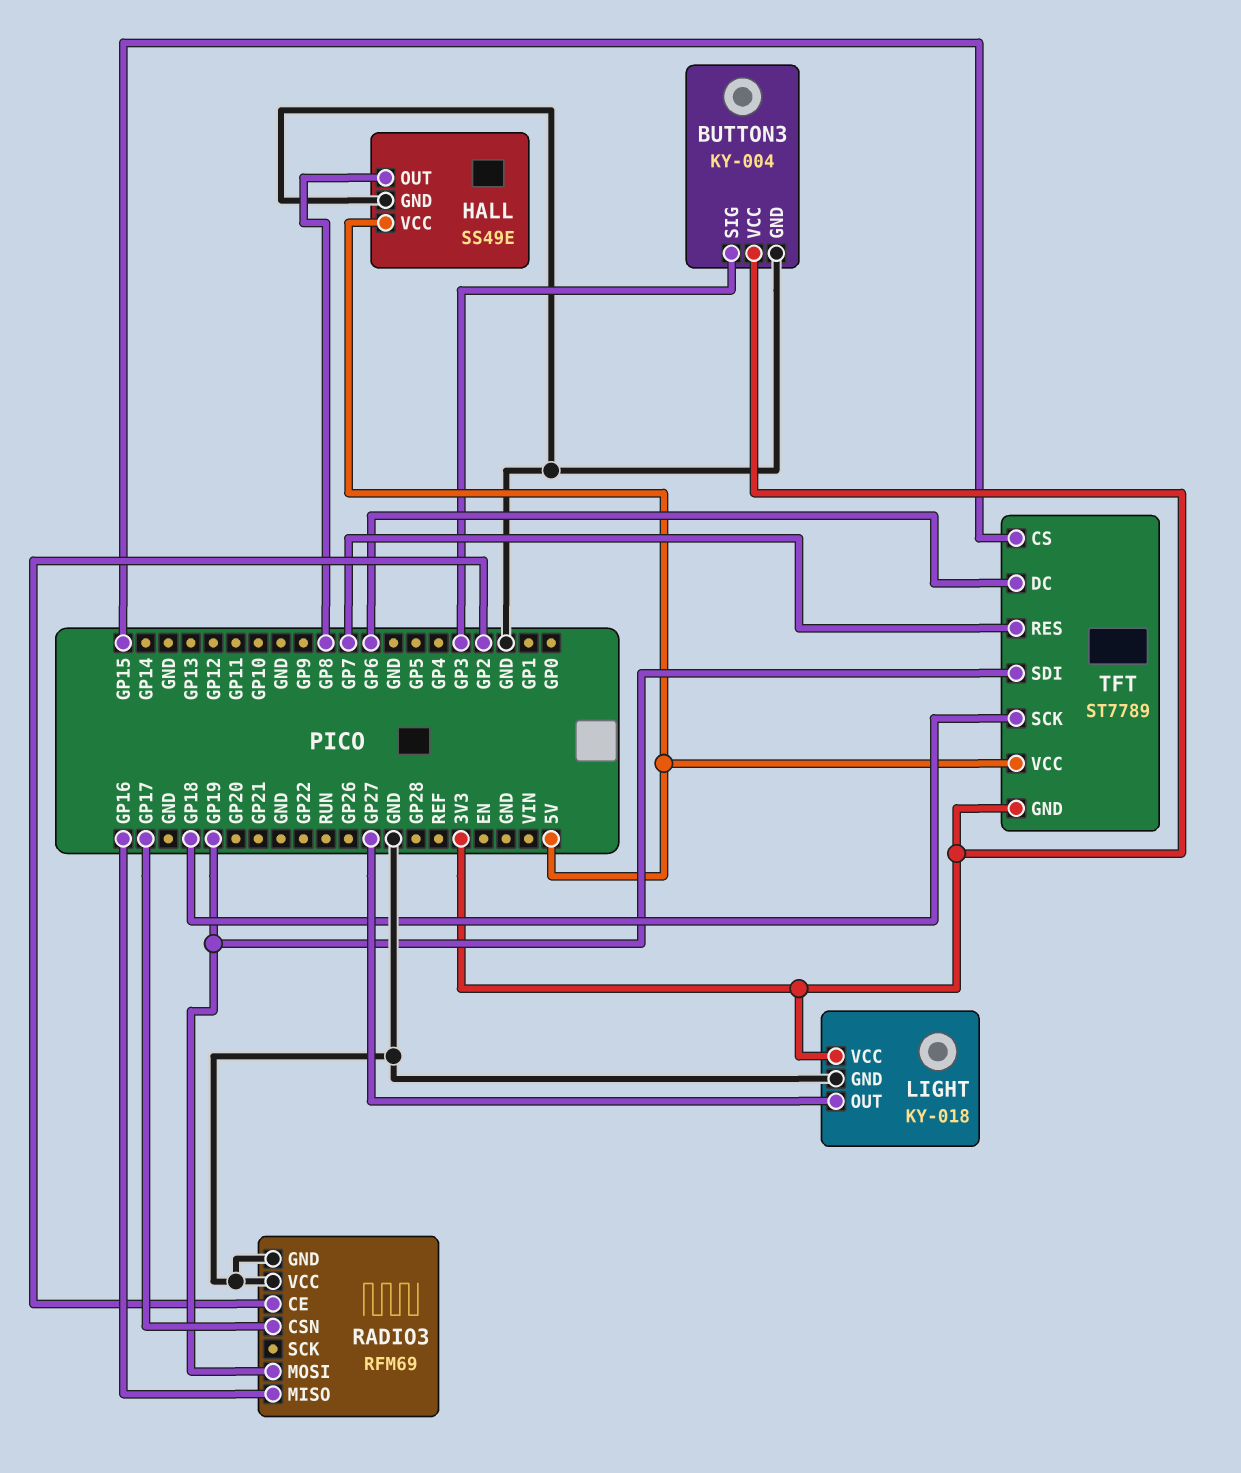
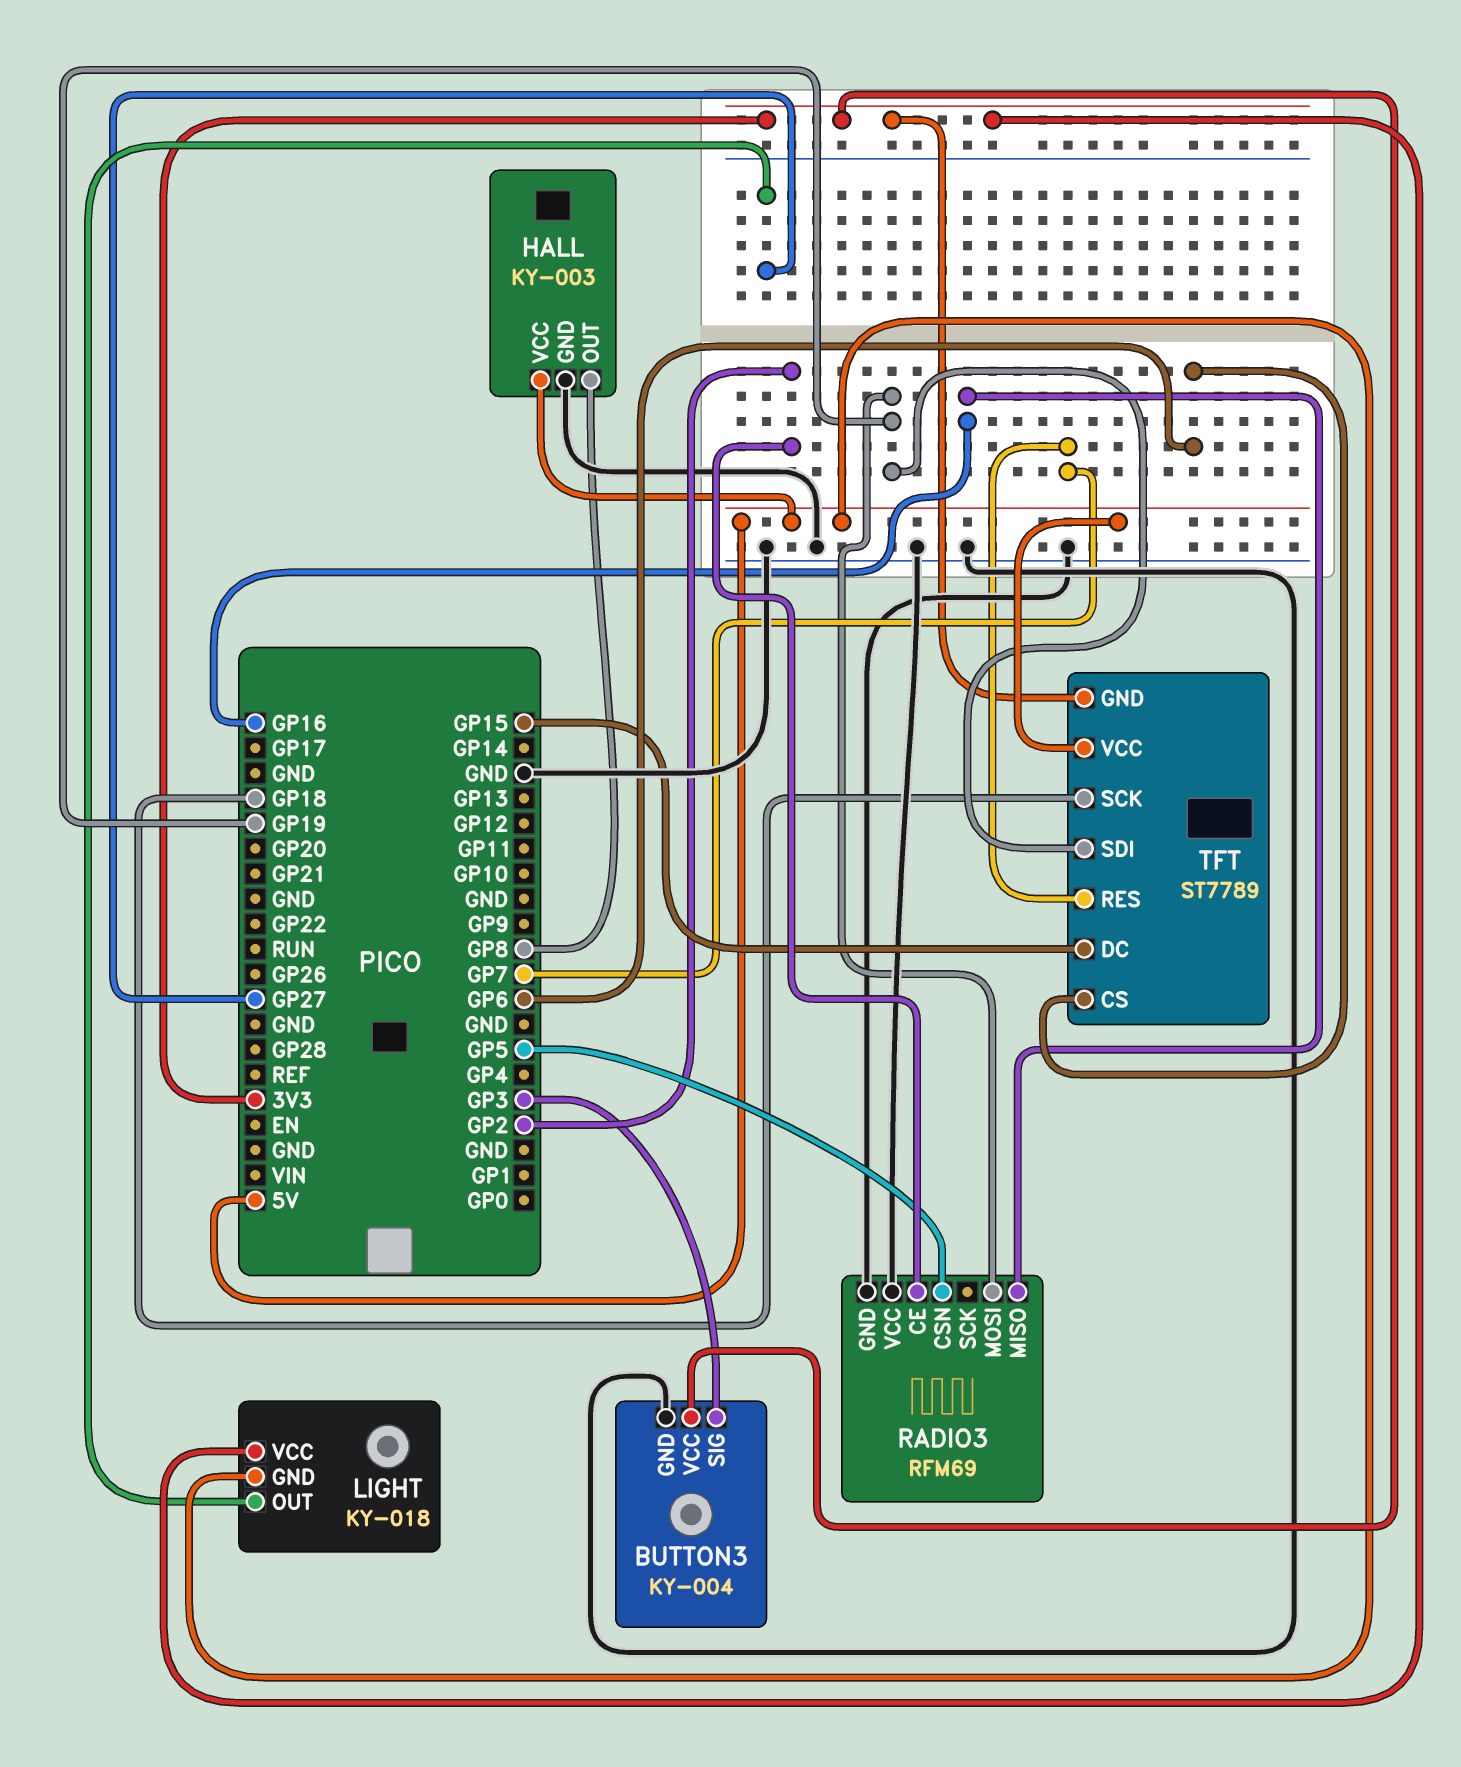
HALL: SS49E -> KY-003
LIGHT pin GND: GND -> 5V
RADIO3 pin CSN: GP17 -> GP5
TFT pin CS: GP15 -> GP6
TFT pin DC: GP6 -> GP15

